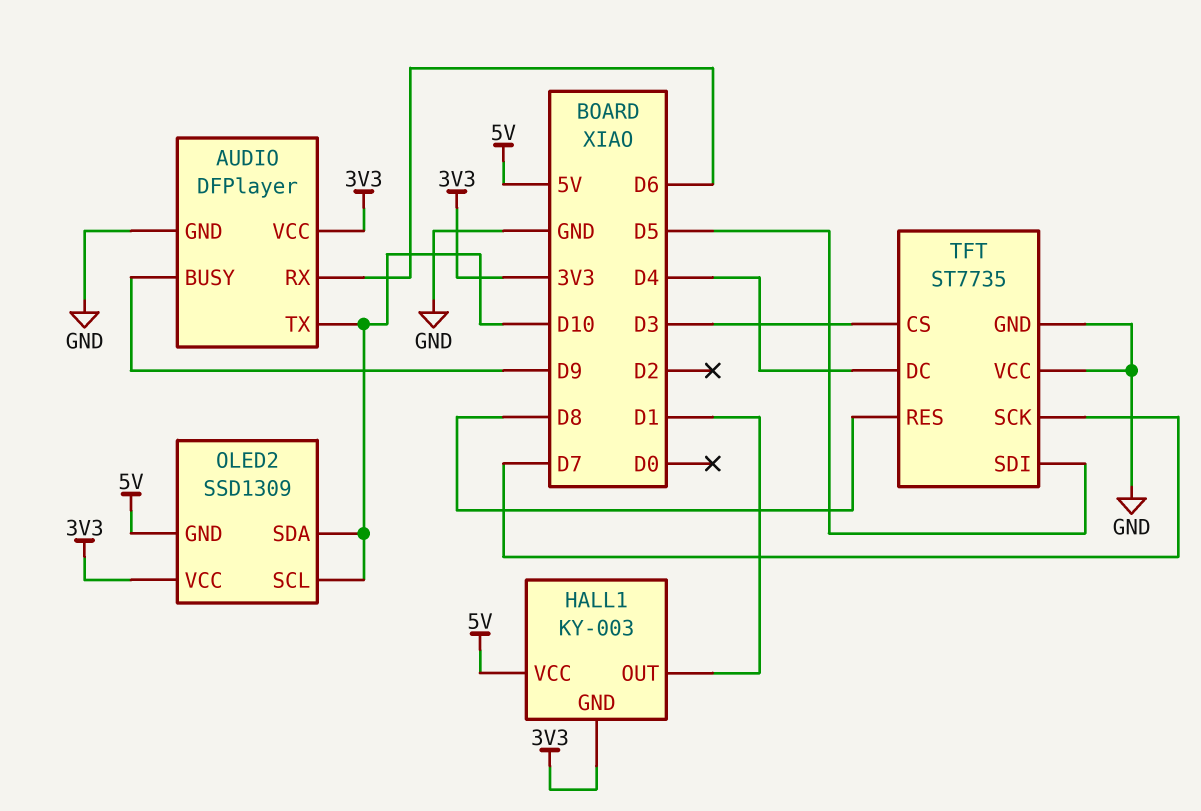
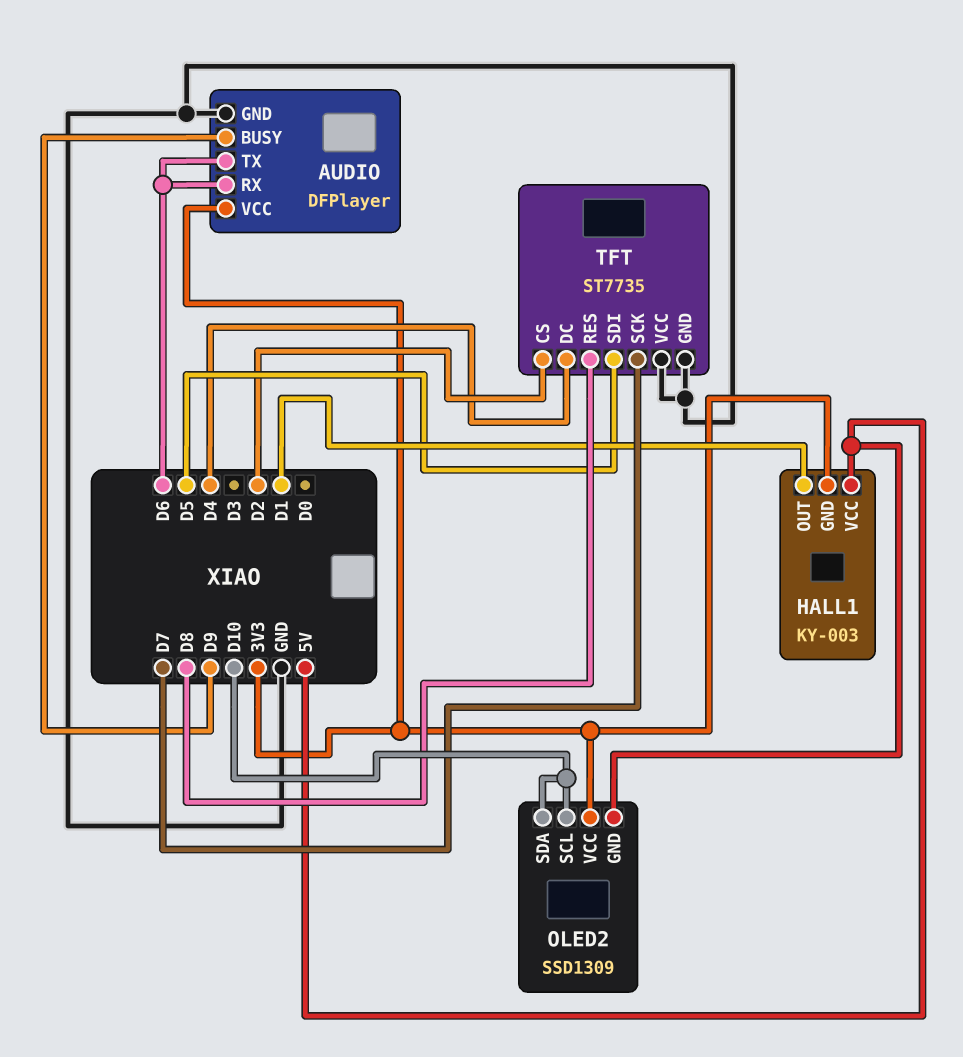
AUDIO pin TX: D10 -> D6
TFT pin CS: D3 -> D2

